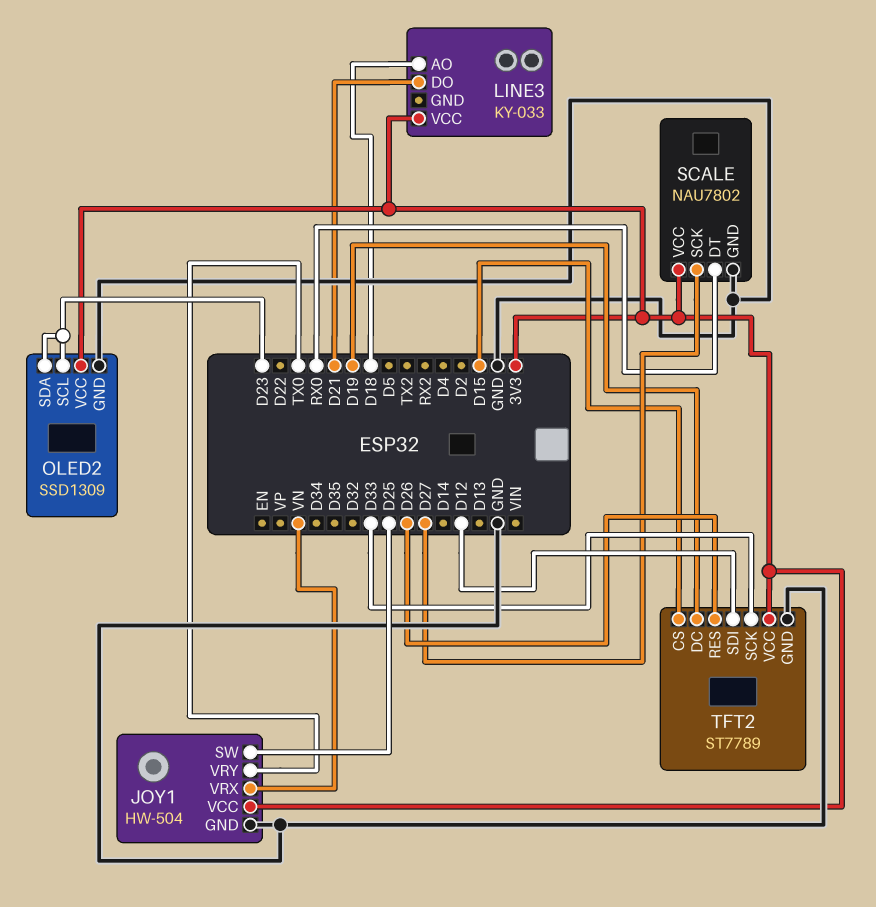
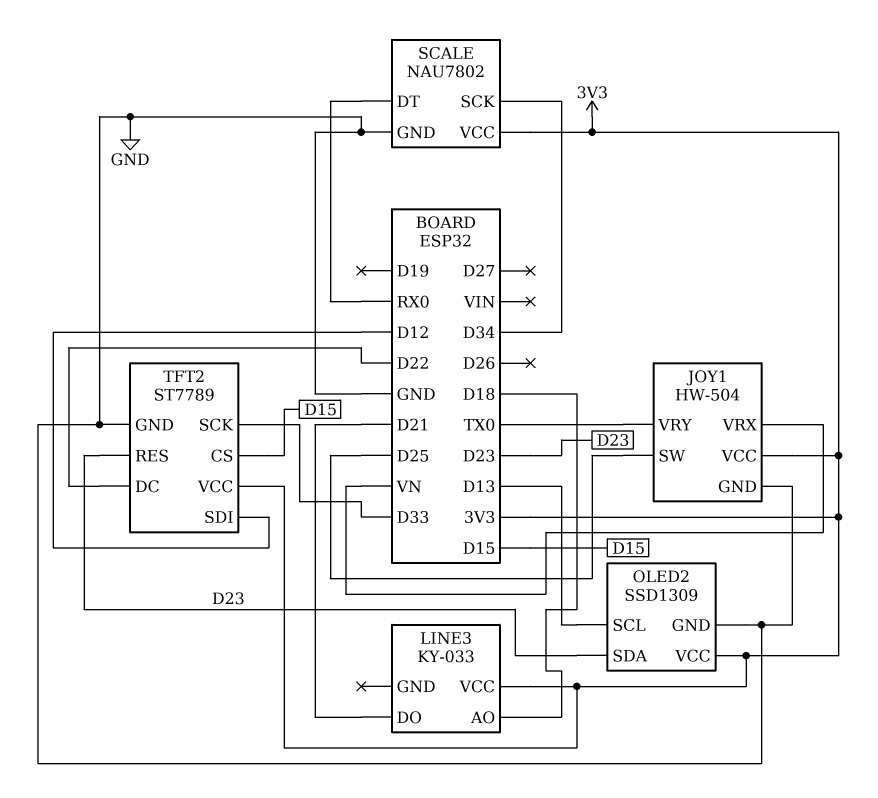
OLED2 pin SCL: D23 -> D13
SCALE pin SCK: D27 -> D34
TFT2 pin DC: D19 -> D22
TFT2 pin RES: D26 -> D23

